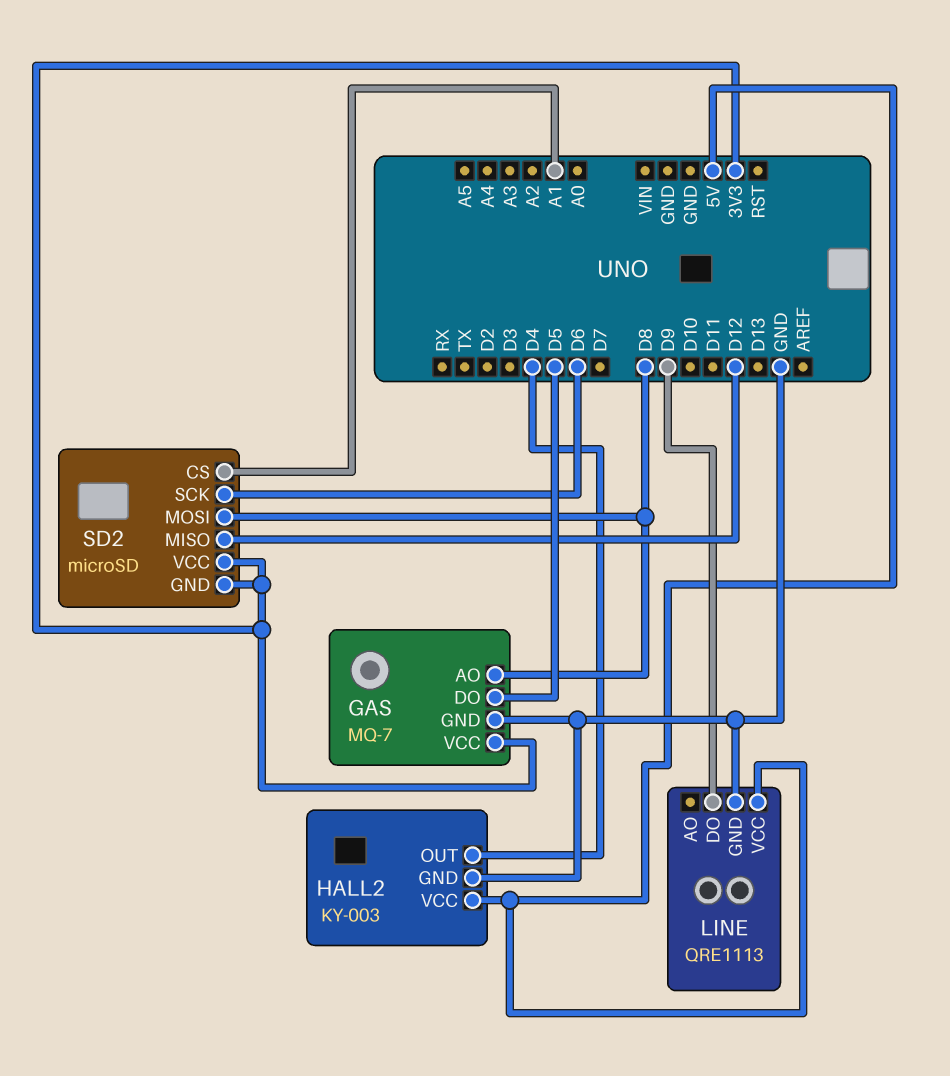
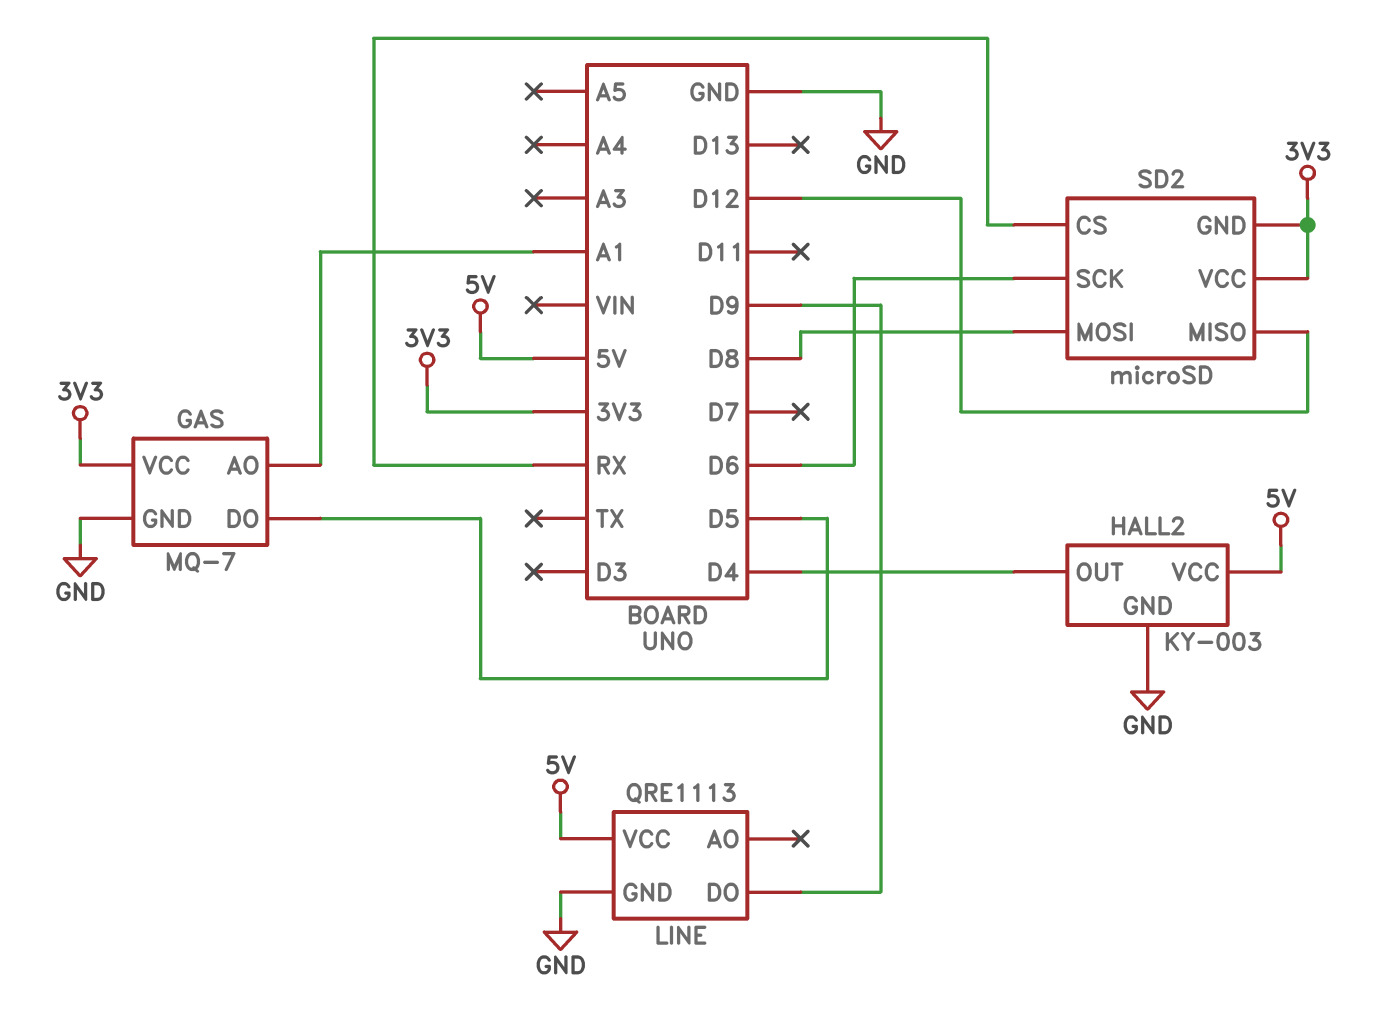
GAS pin AO: D8 -> A1
SD2 pin CS: A1 -> RX

